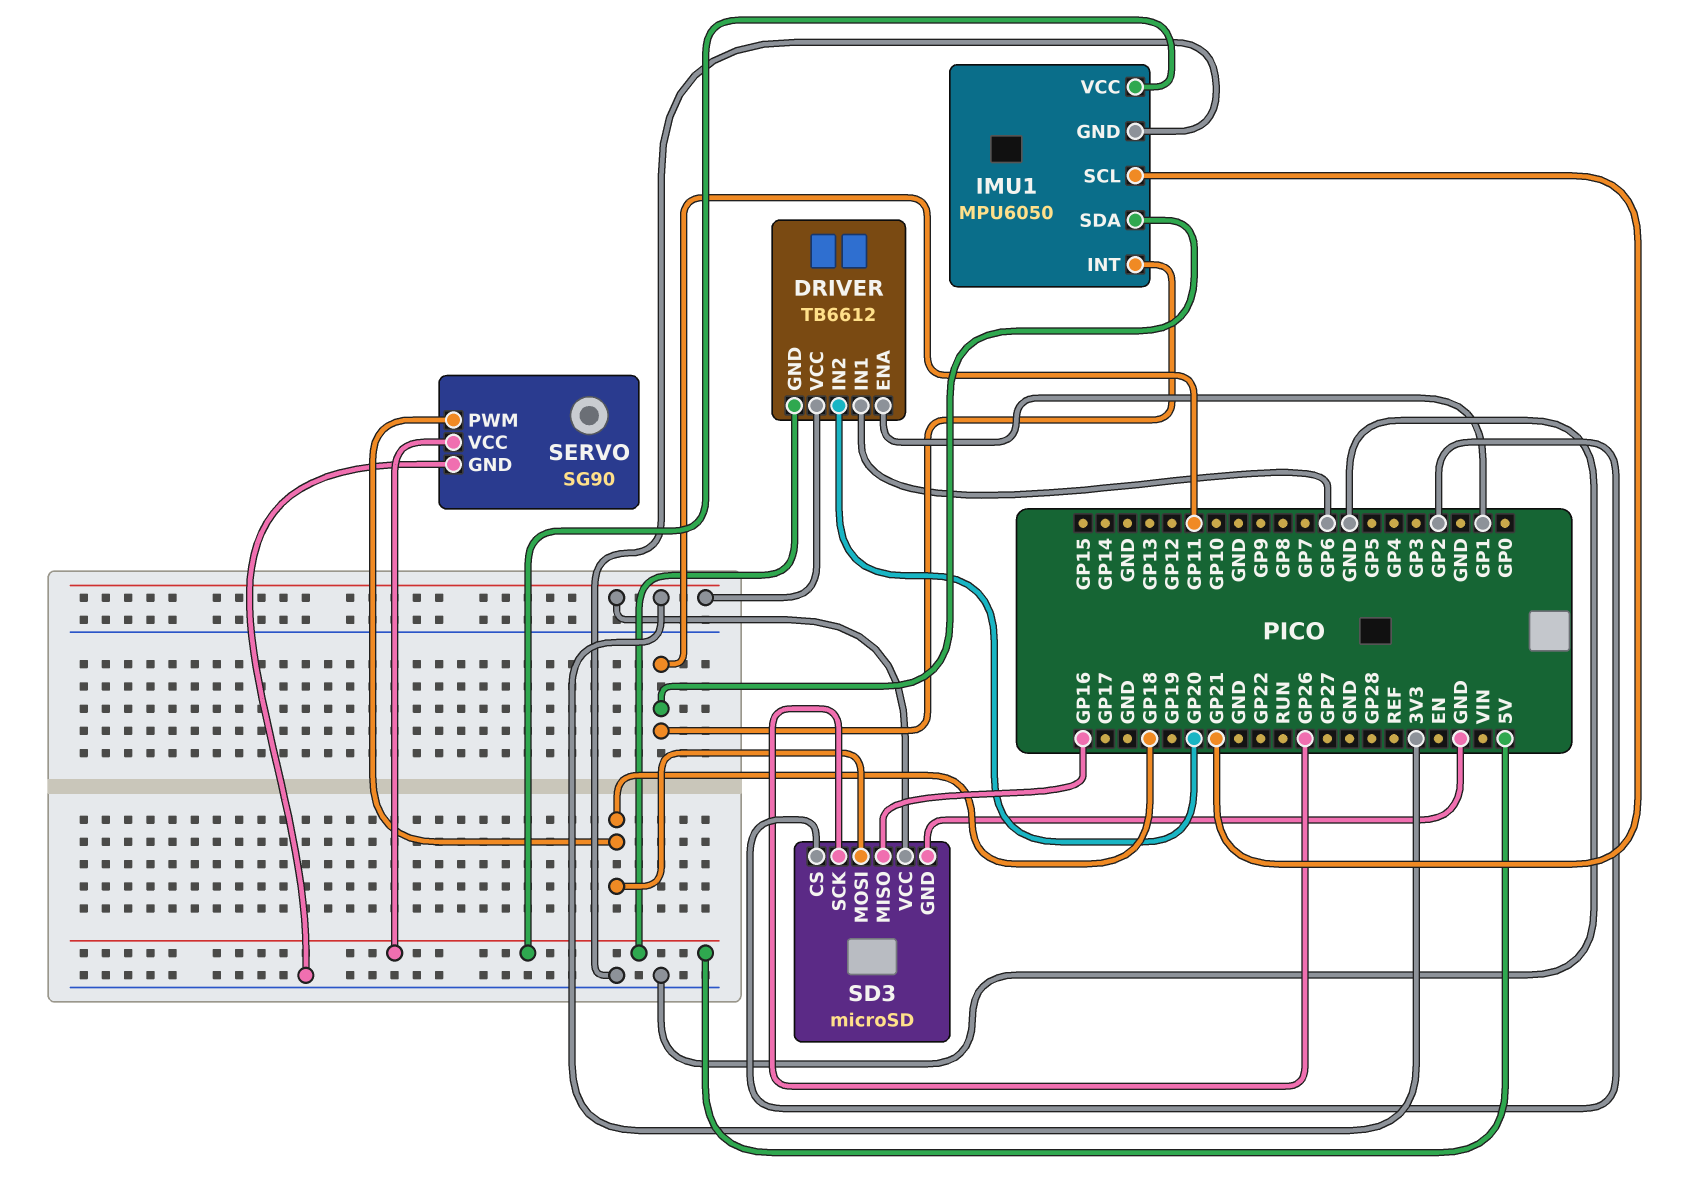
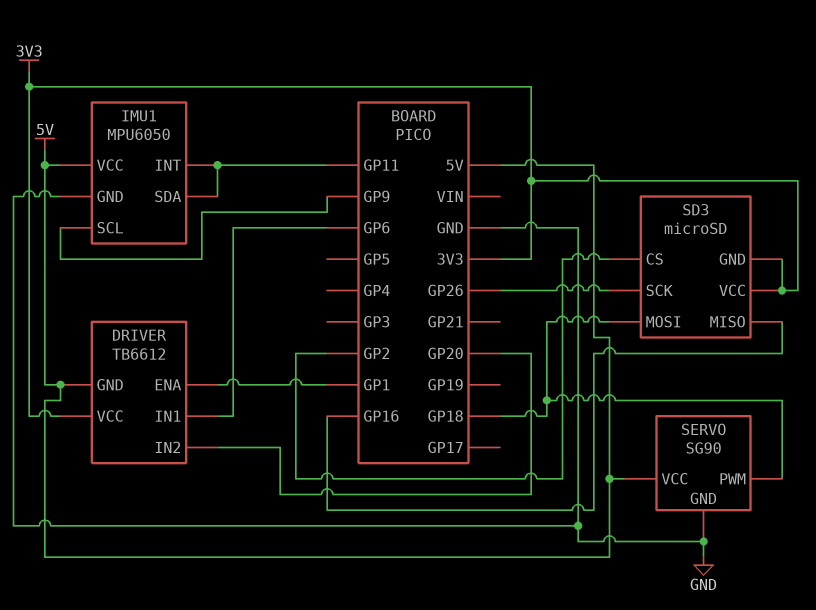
IMU1 pin SCL: GP21 -> GP9
SD3 pin GND: GND -> 3V3

